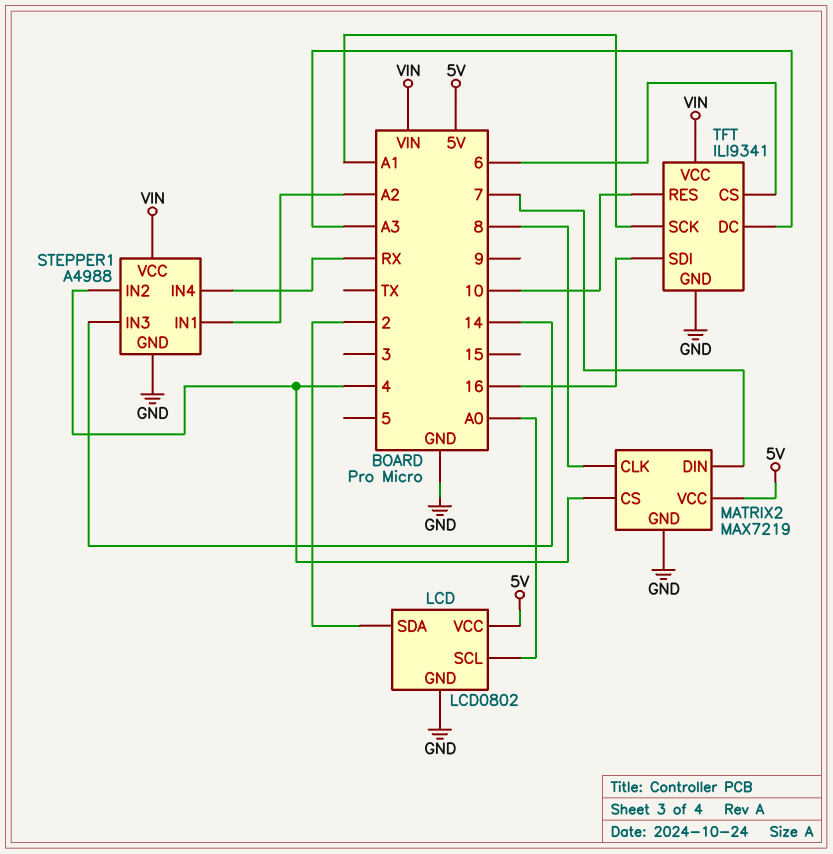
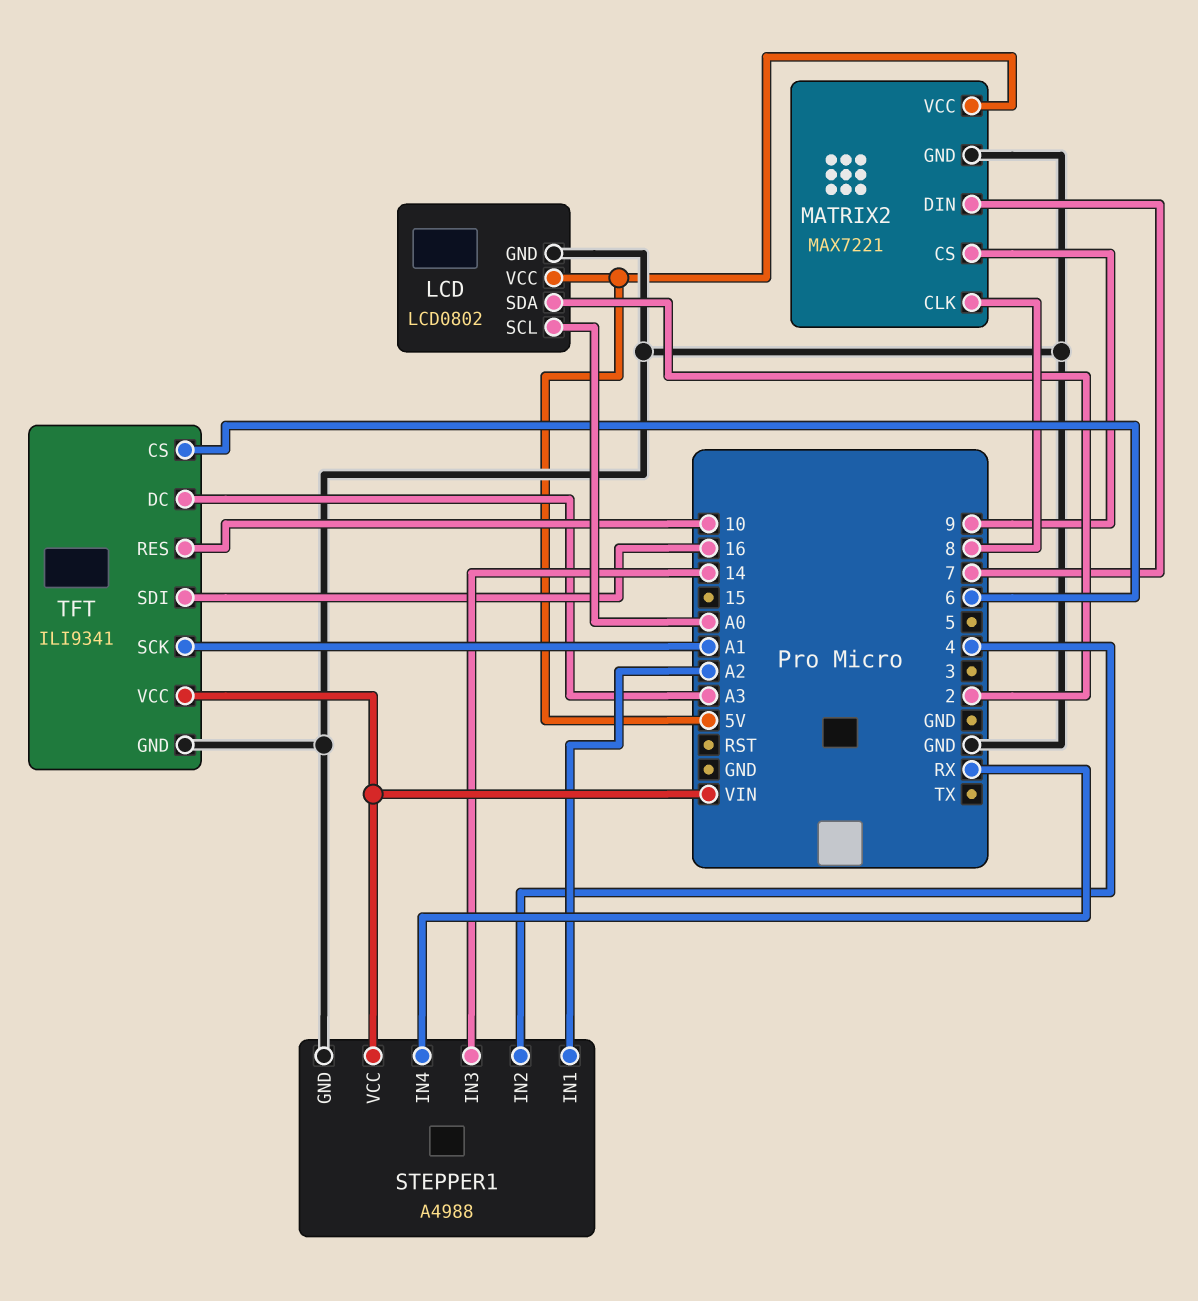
MATRIX2: MAX7219 -> MAX7221
MATRIX2 pin CS: 4 -> 9

